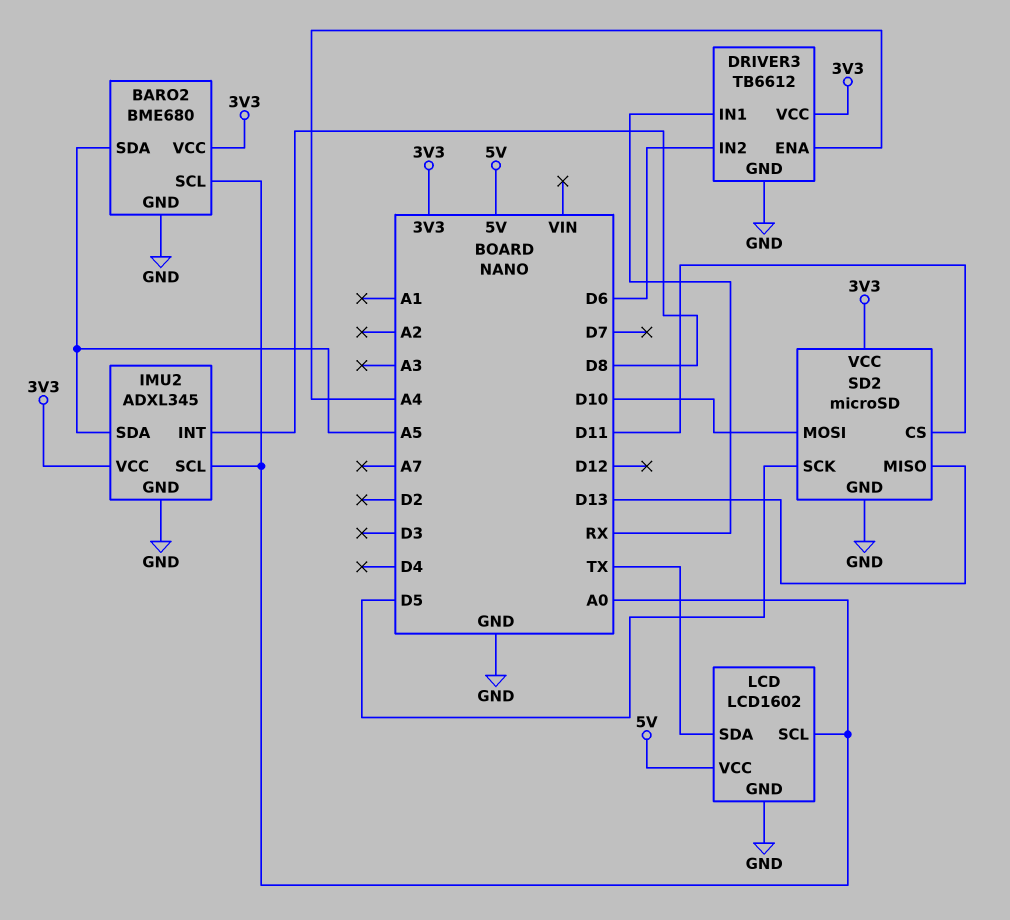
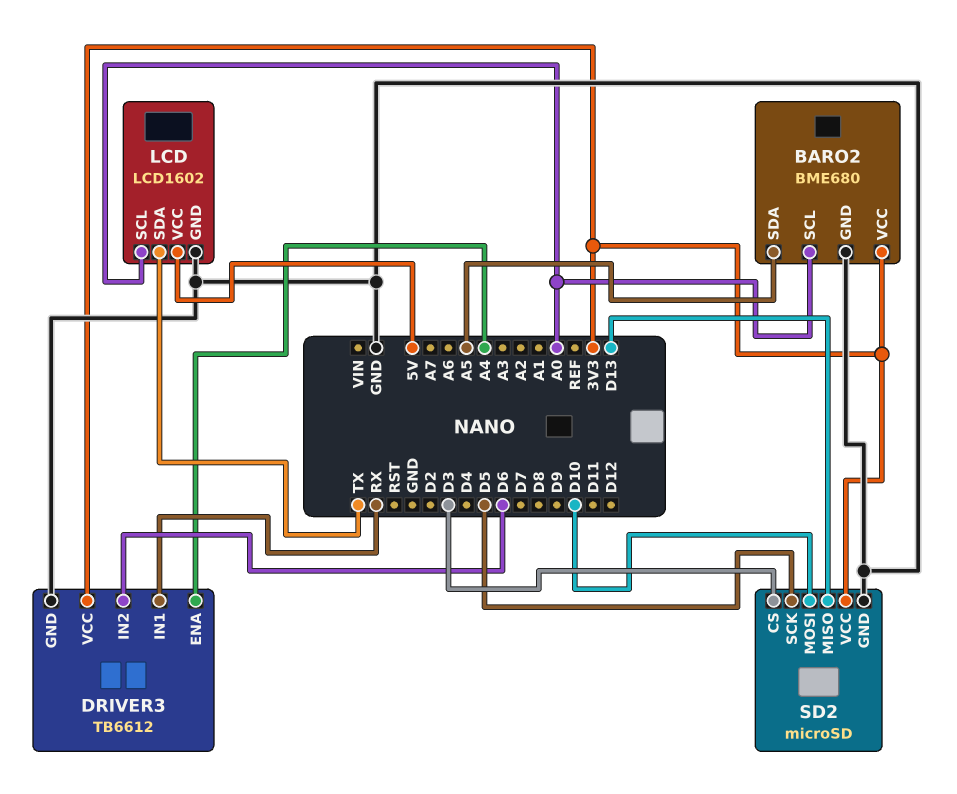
IMU2: ADXL345 -> none
IMU2 pin GND: GND -> none
IMU2 pin INT: D8 -> none
IMU2 pin SCL: A0 -> none
IMU2 pin SDA: A5 -> none
IMU2 pin VCC: 3V3 -> none
SD2 pin CS: D11 -> D3

